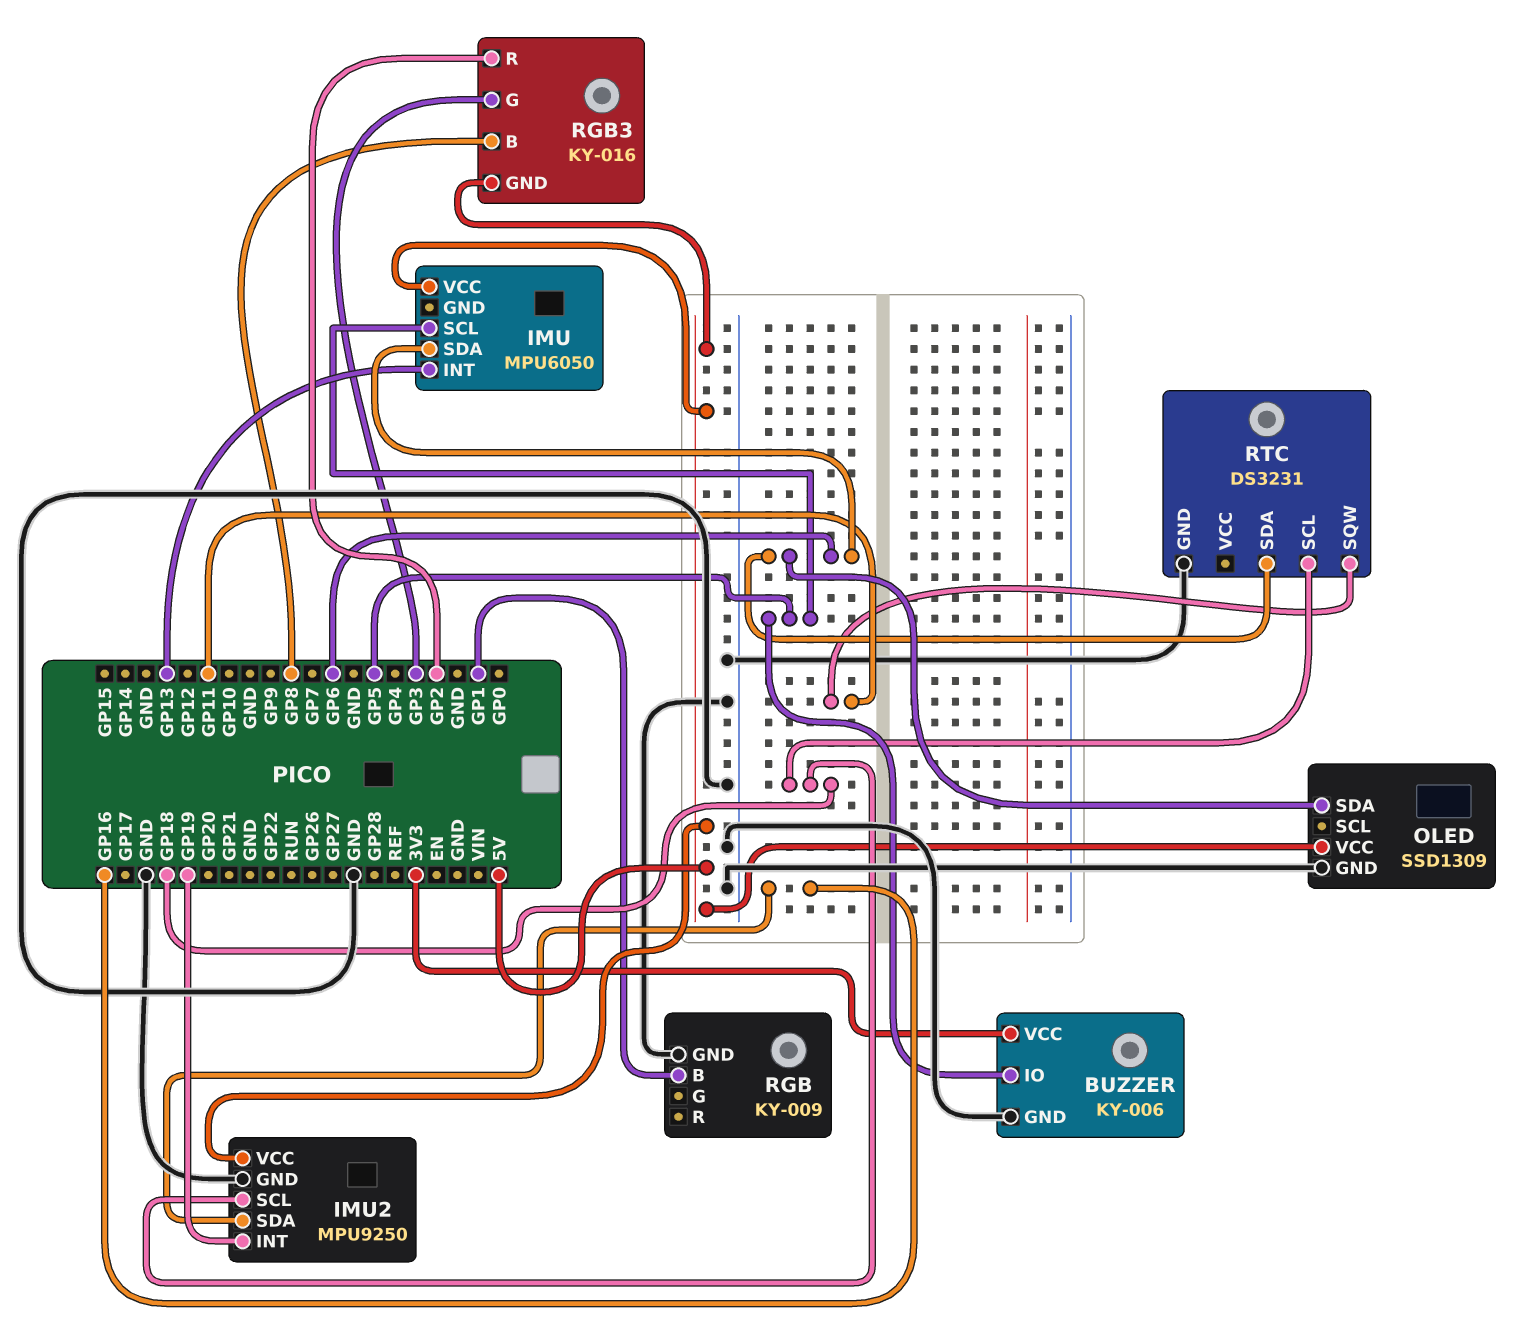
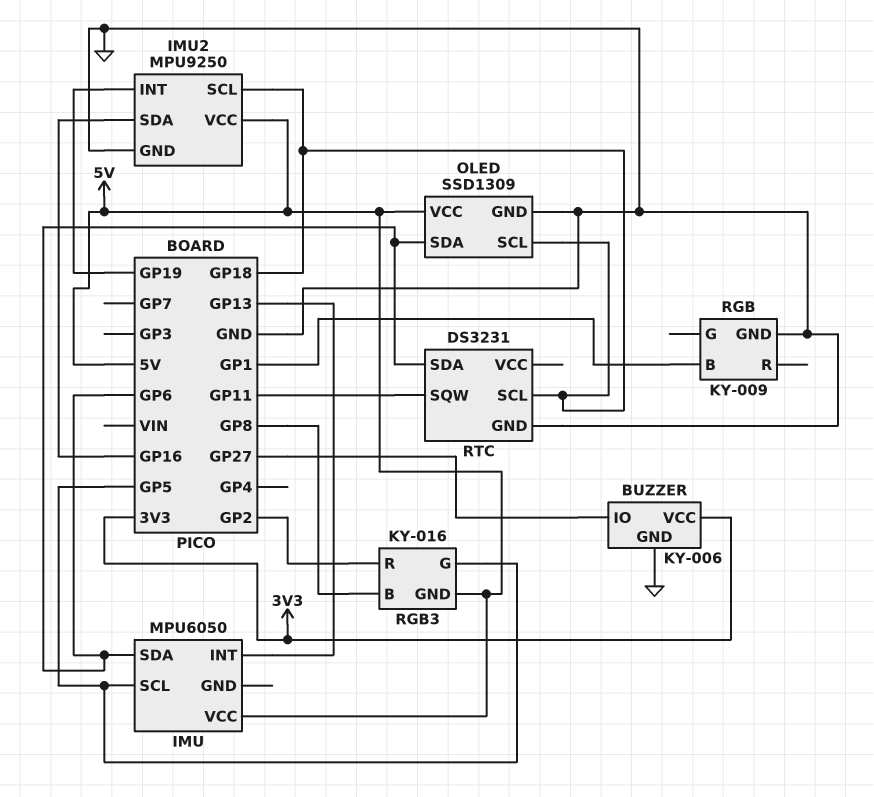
BUZZER pin IO: GP5 -> GP27
OLED pin SCL: none -> GP18
RGB3 pin G: GP3 -> GP5

